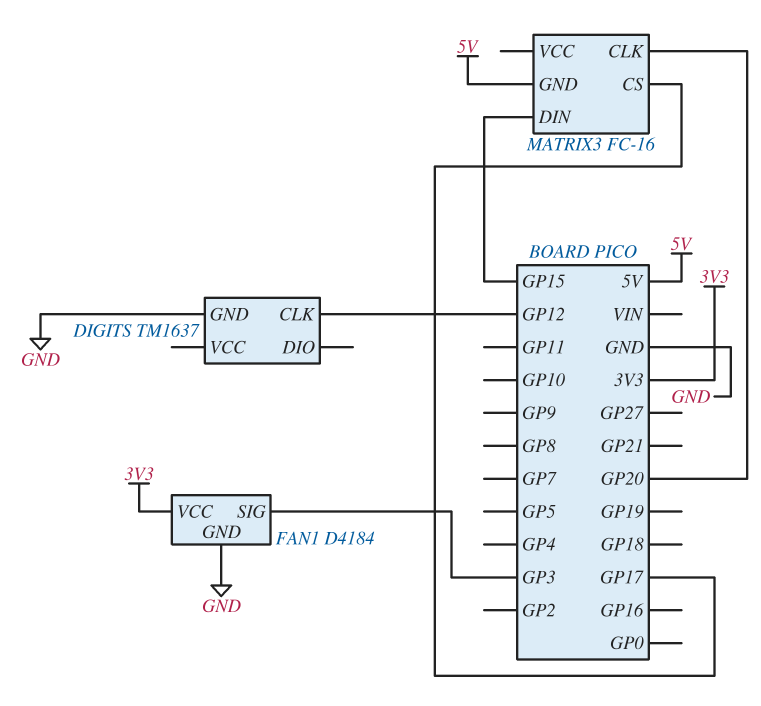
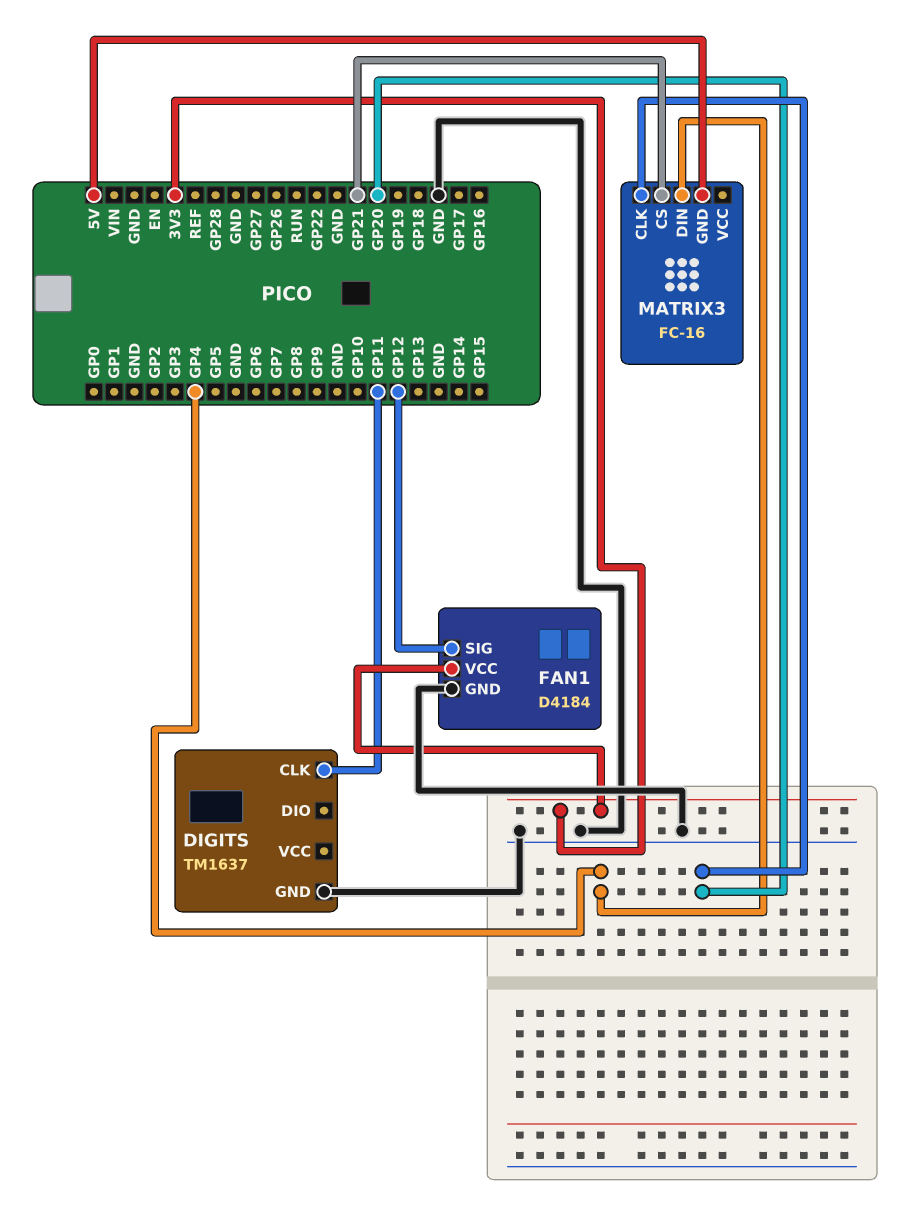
DIGITS pin CLK: GP12 -> GP11
FAN1 pin SIG: GP3 -> GP12
MATRIX3 pin CS: GP17 -> GP21
MATRIX3 pin DIN: GP15 -> GP4

